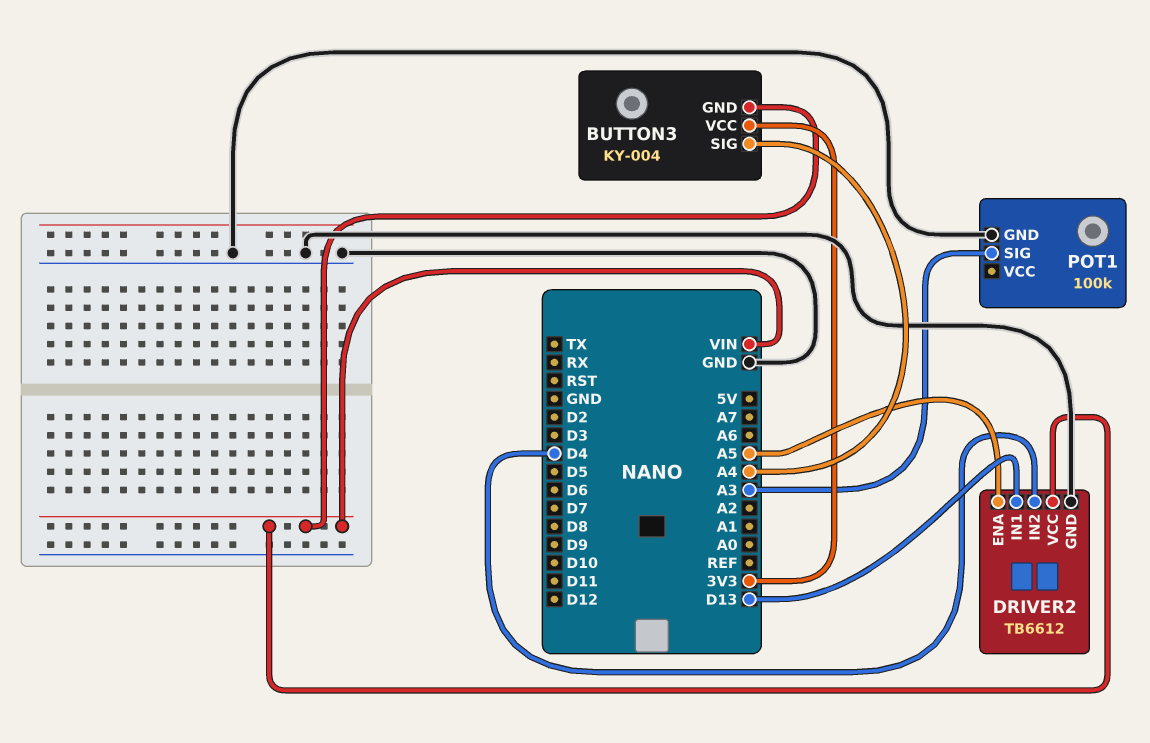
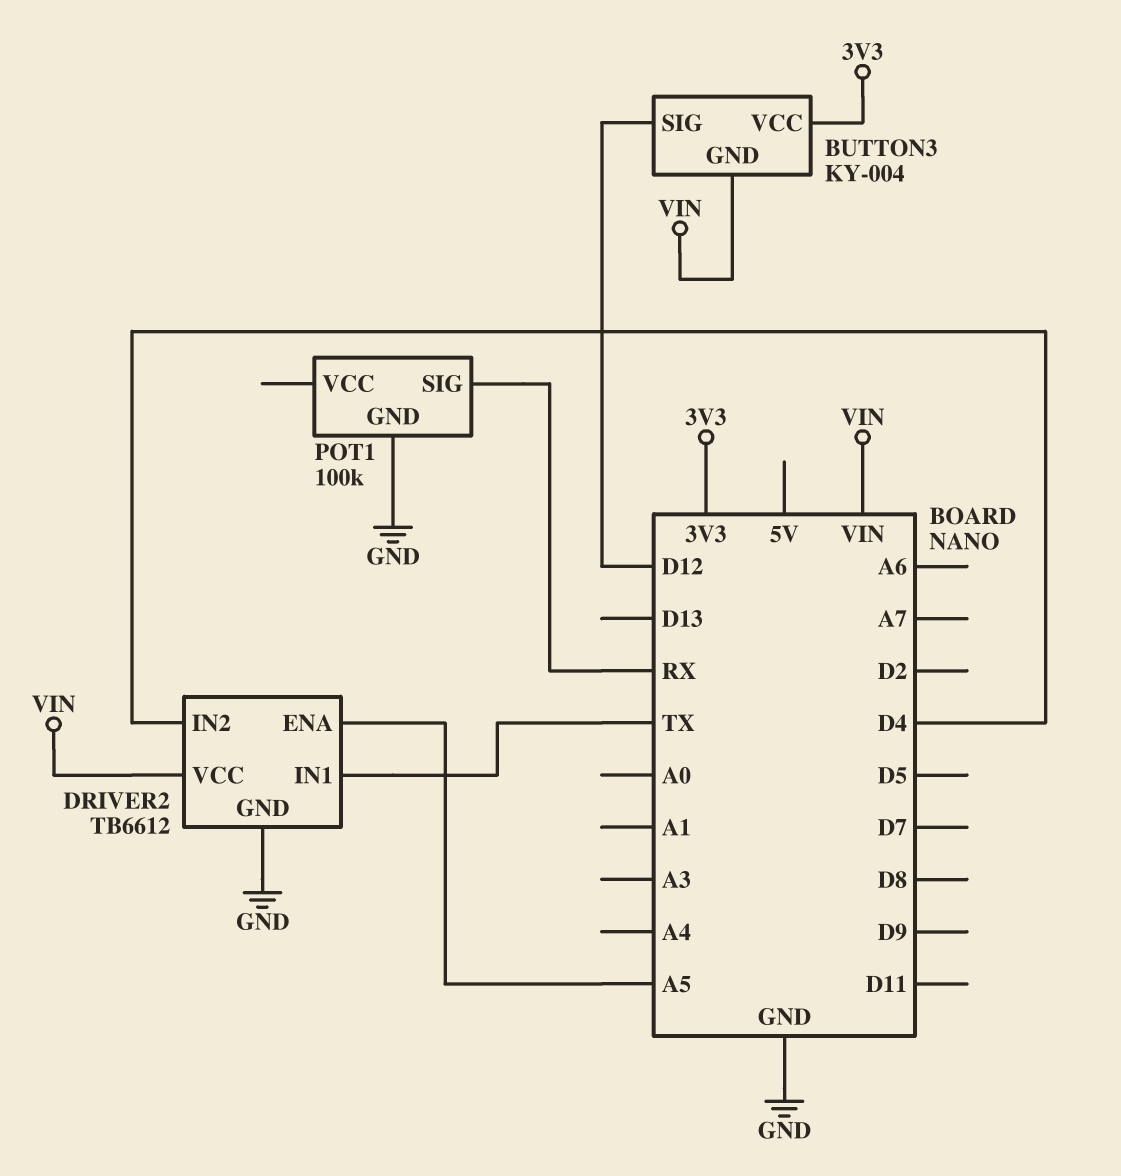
BUTTON3 pin SIG: A4 -> D12
DRIVER2 pin IN1: D13 -> TX
POT1 pin SIG: A3 -> RX

